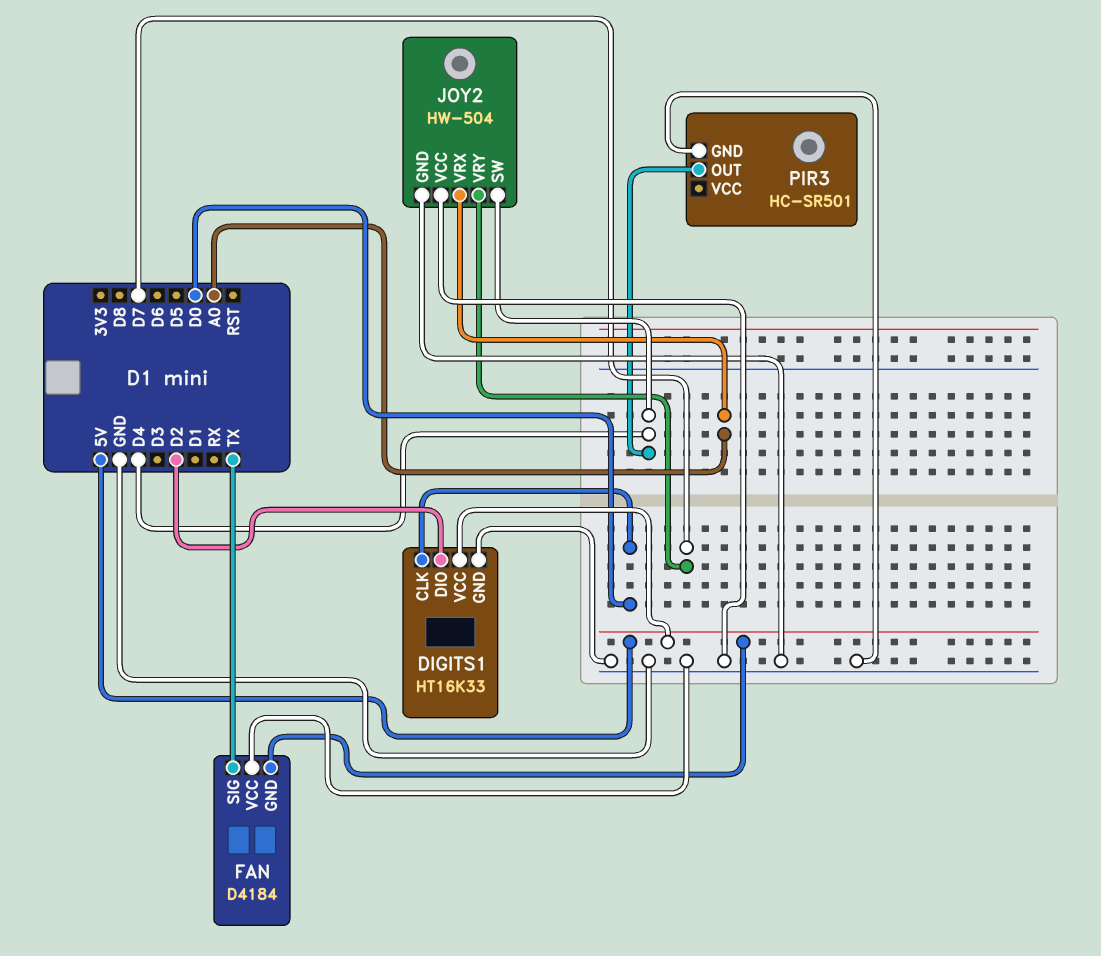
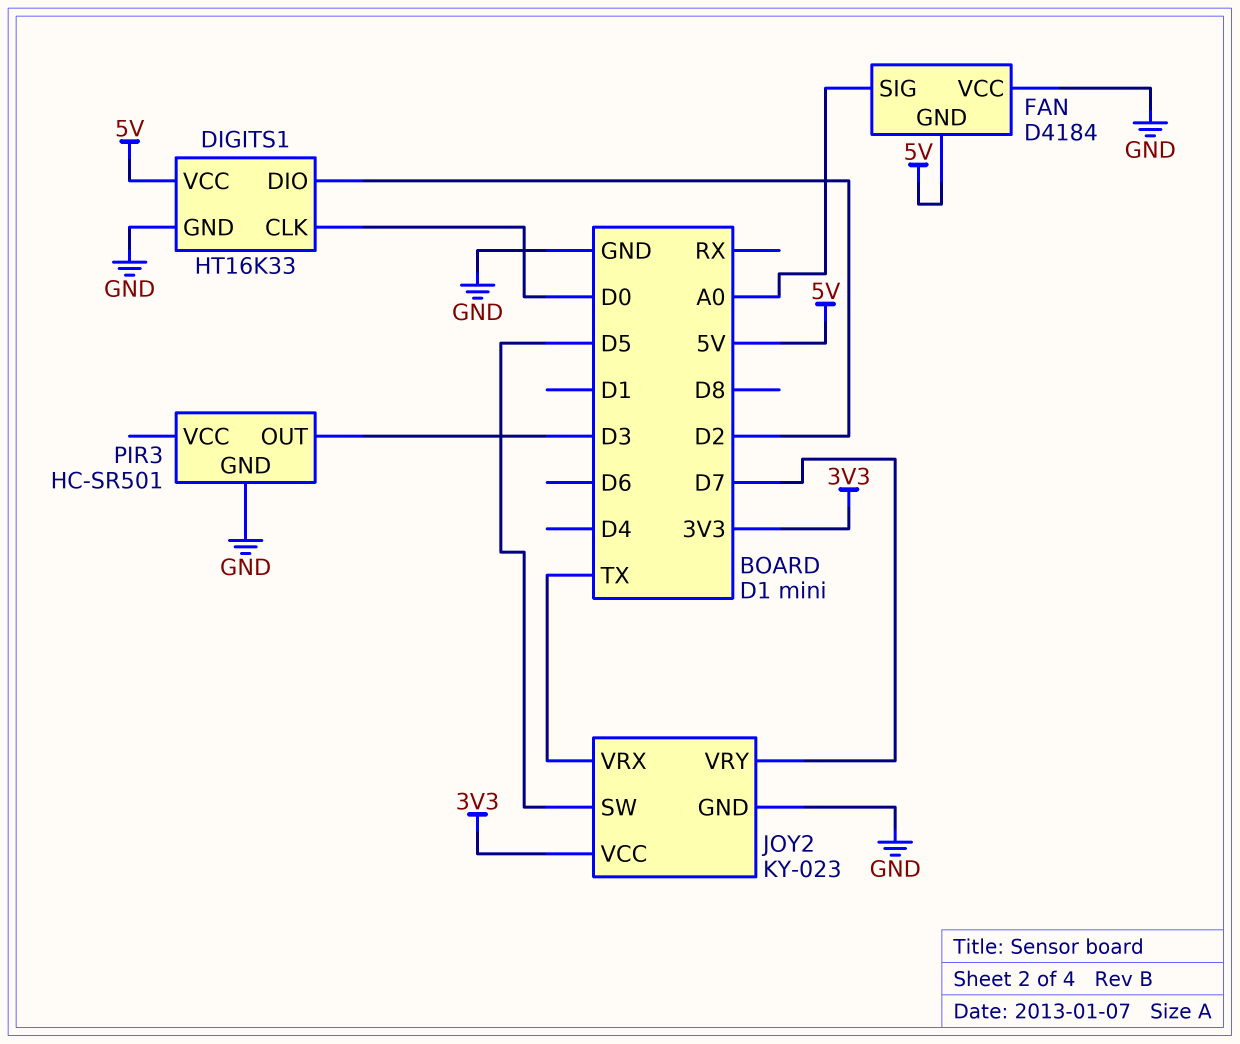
FAN pin SIG: TX -> A0
JOY2: HW-504 -> KY-023
JOY2 pin SW: D4 -> D5
JOY2 pin VCC: GND -> 3V3
JOY2 pin VRX: A0 -> TX
PIR3 pin OUT: D4 -> D3

